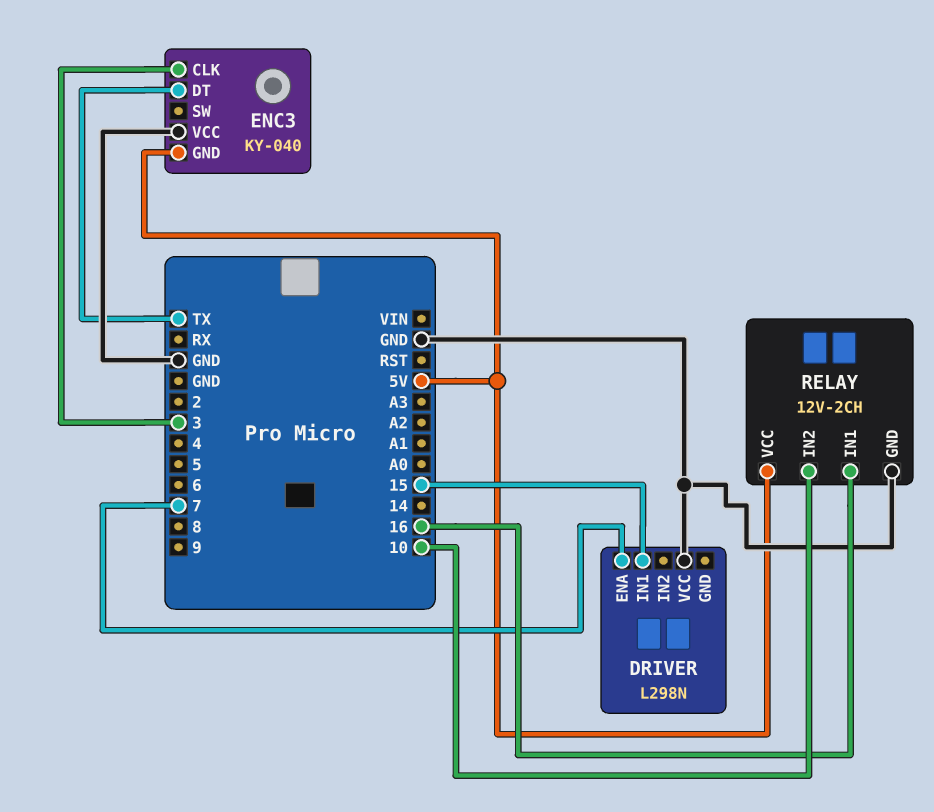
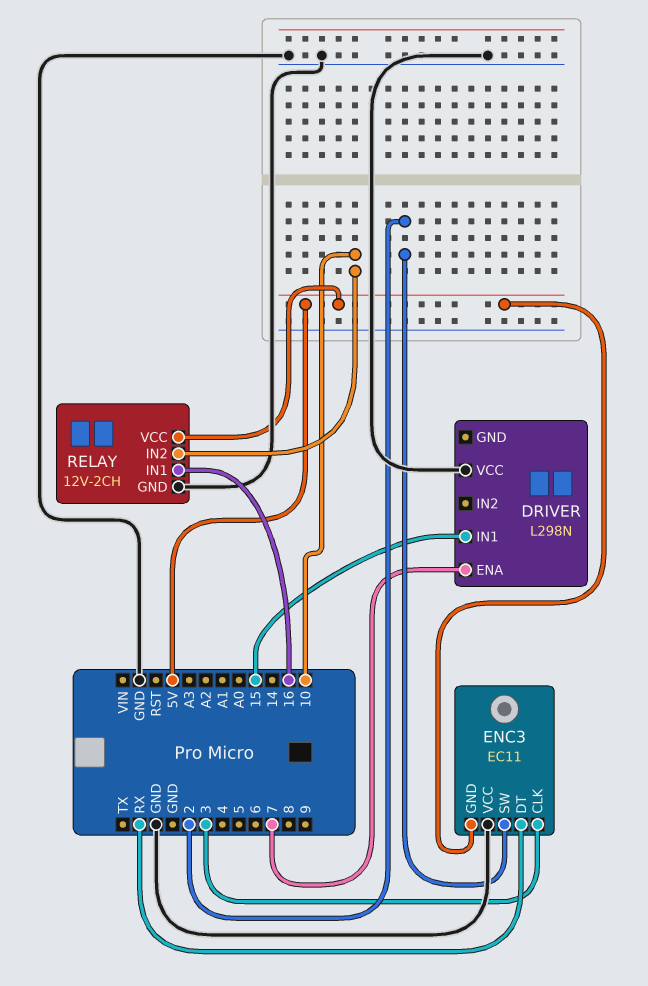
ENC3: KY-040 -> EC11
ENC3 pin DT: TX -> RX
ENC3 pin SW: none -> 2

